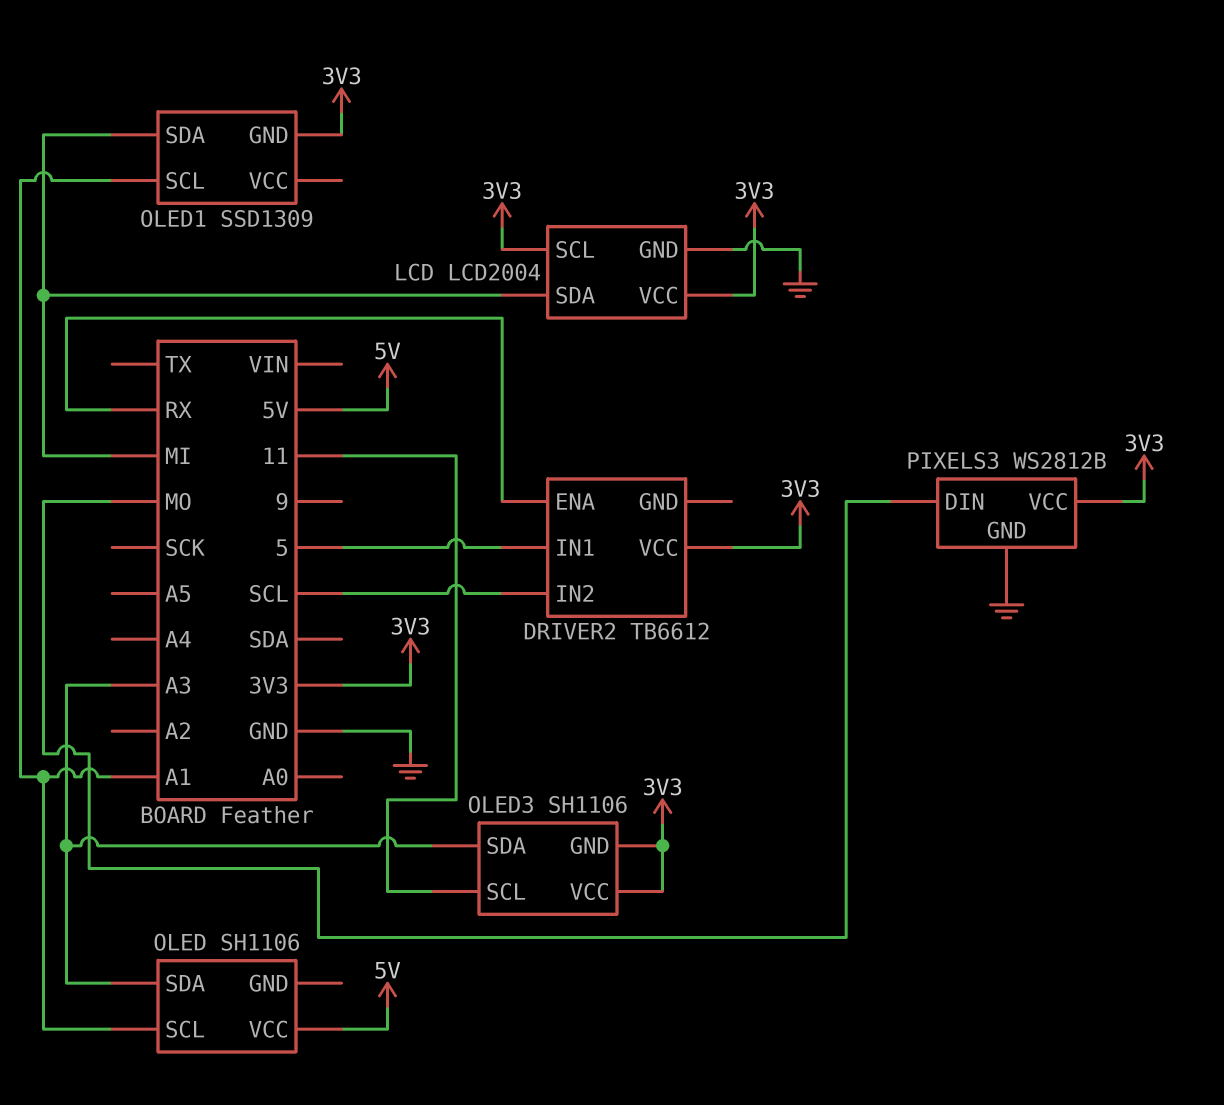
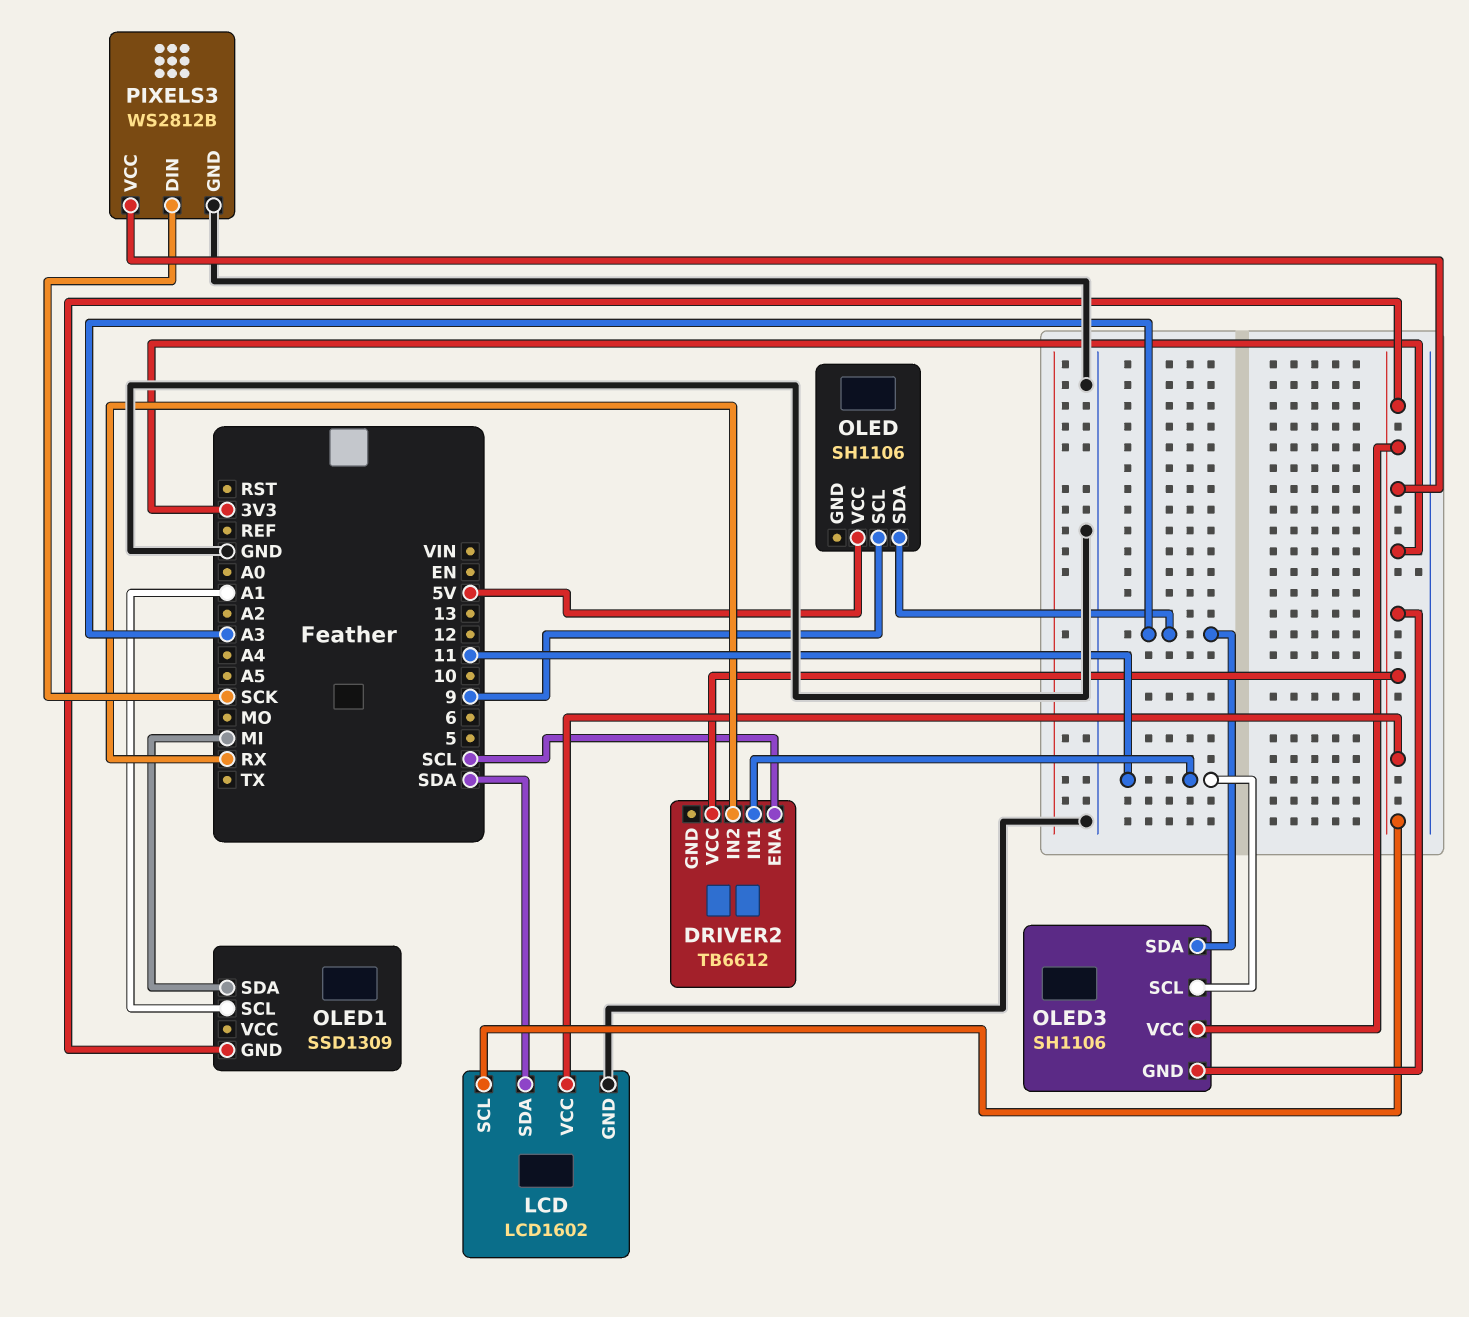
DRIVER2 pin ENA: RX -> SCL
DRIVER2 pin IN1: 5 -> 11
DRIVER2 pin IN2: SCL -> RX
LCD: LCD2004 -> LCD1602
LCD pin SDA: MI -> SDA
OLED pin SCL: A1 -> 9
PIXELS3 pin DIN: MO -> SCK

